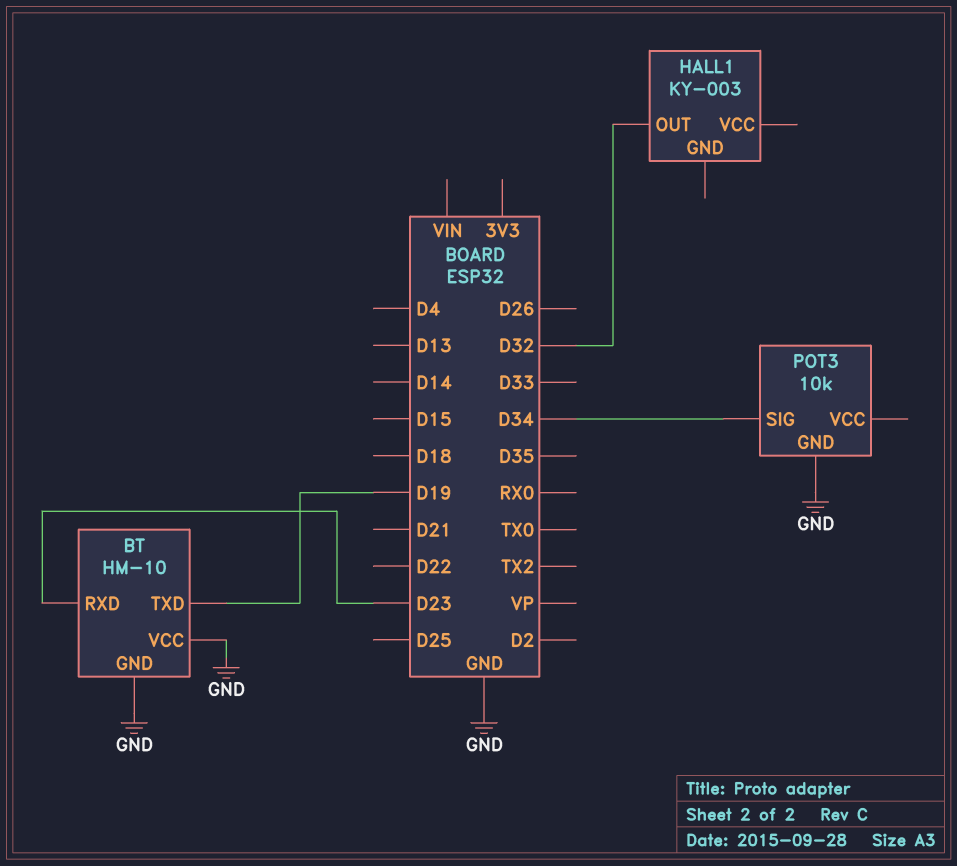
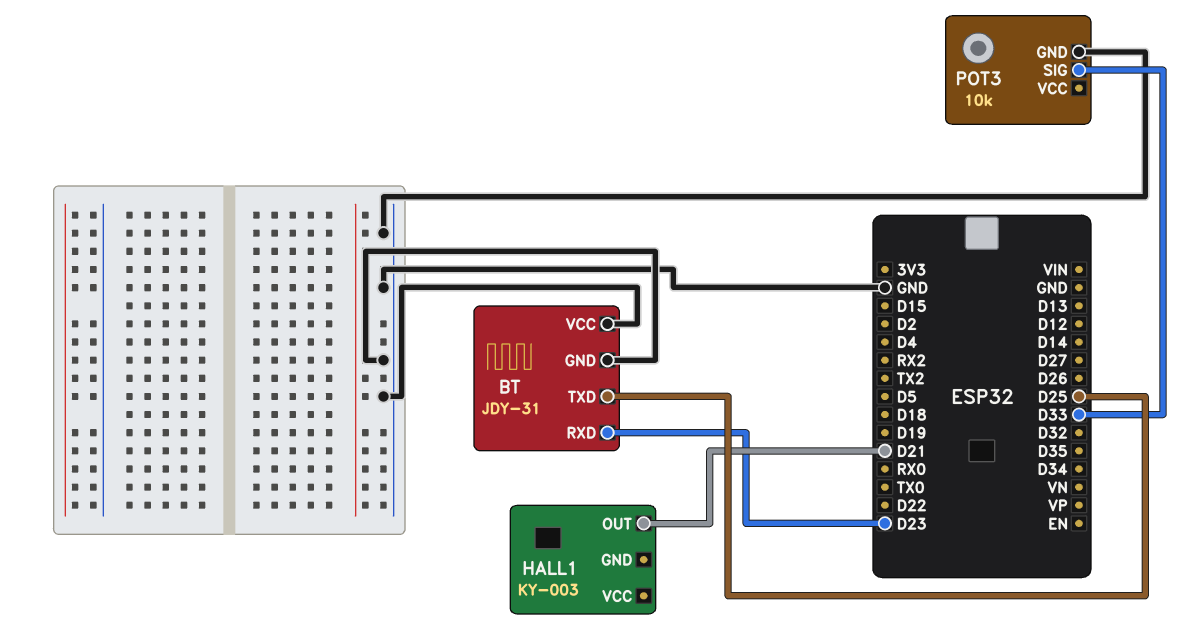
BT: HM-10 -> JDY-31
BT pin TXD: D19 -> D25
HALL1 pin OUT: D32 -> D21
POT3 pin SIG: D34 -> D33

